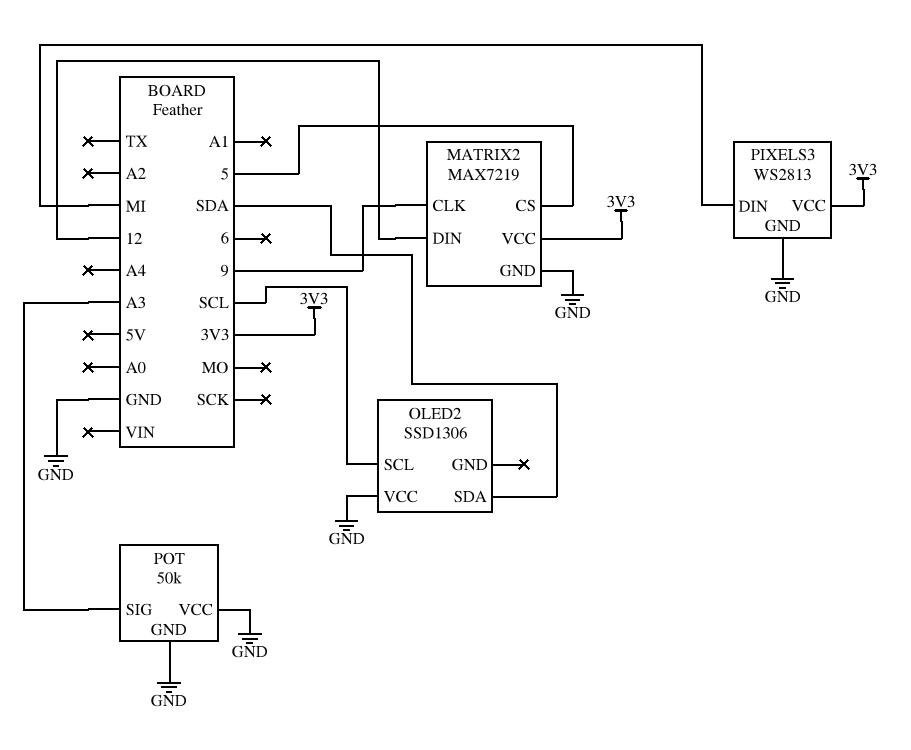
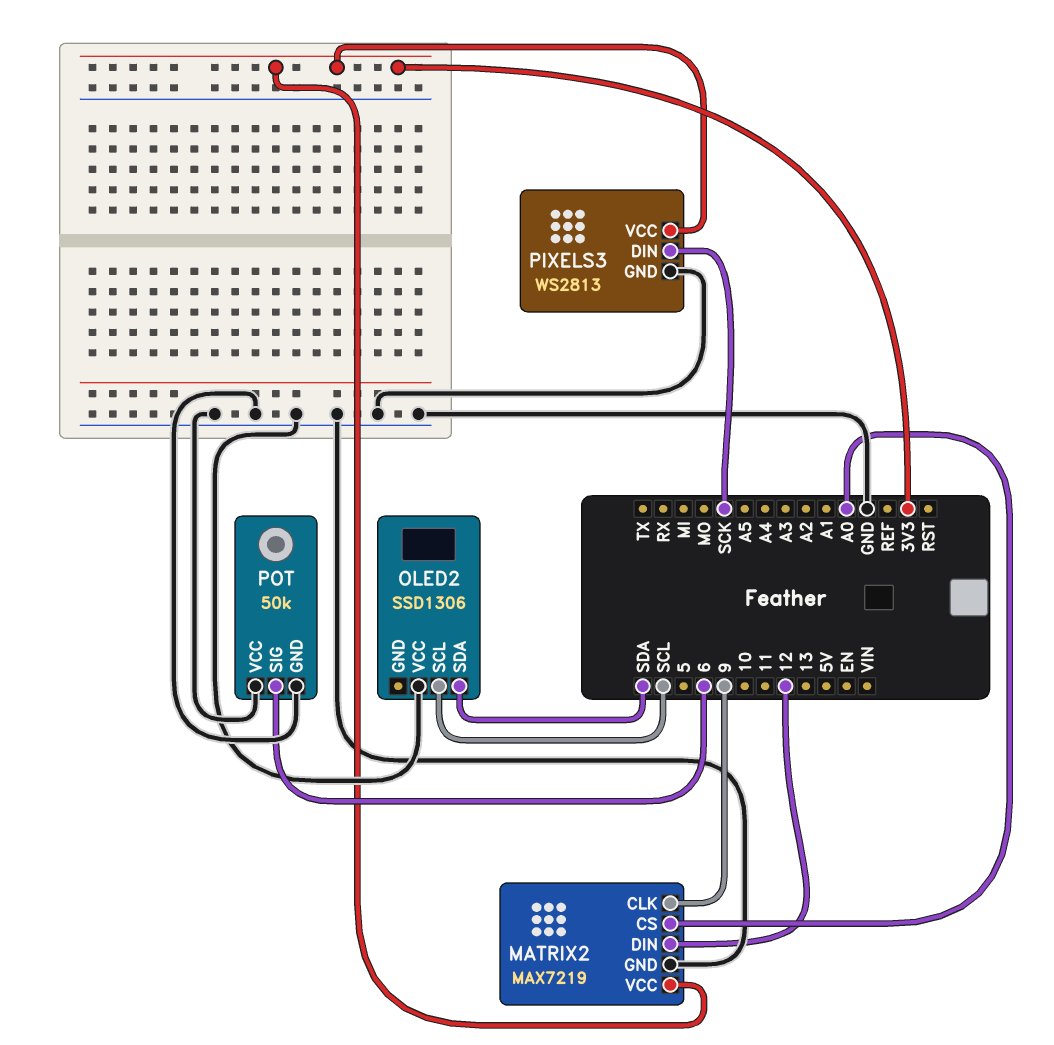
MATRIX2 pin CS: 5 -> A0
PIXELS3 pin DIN: MI -> SCK
POT pin SIG: A3 -> 6

